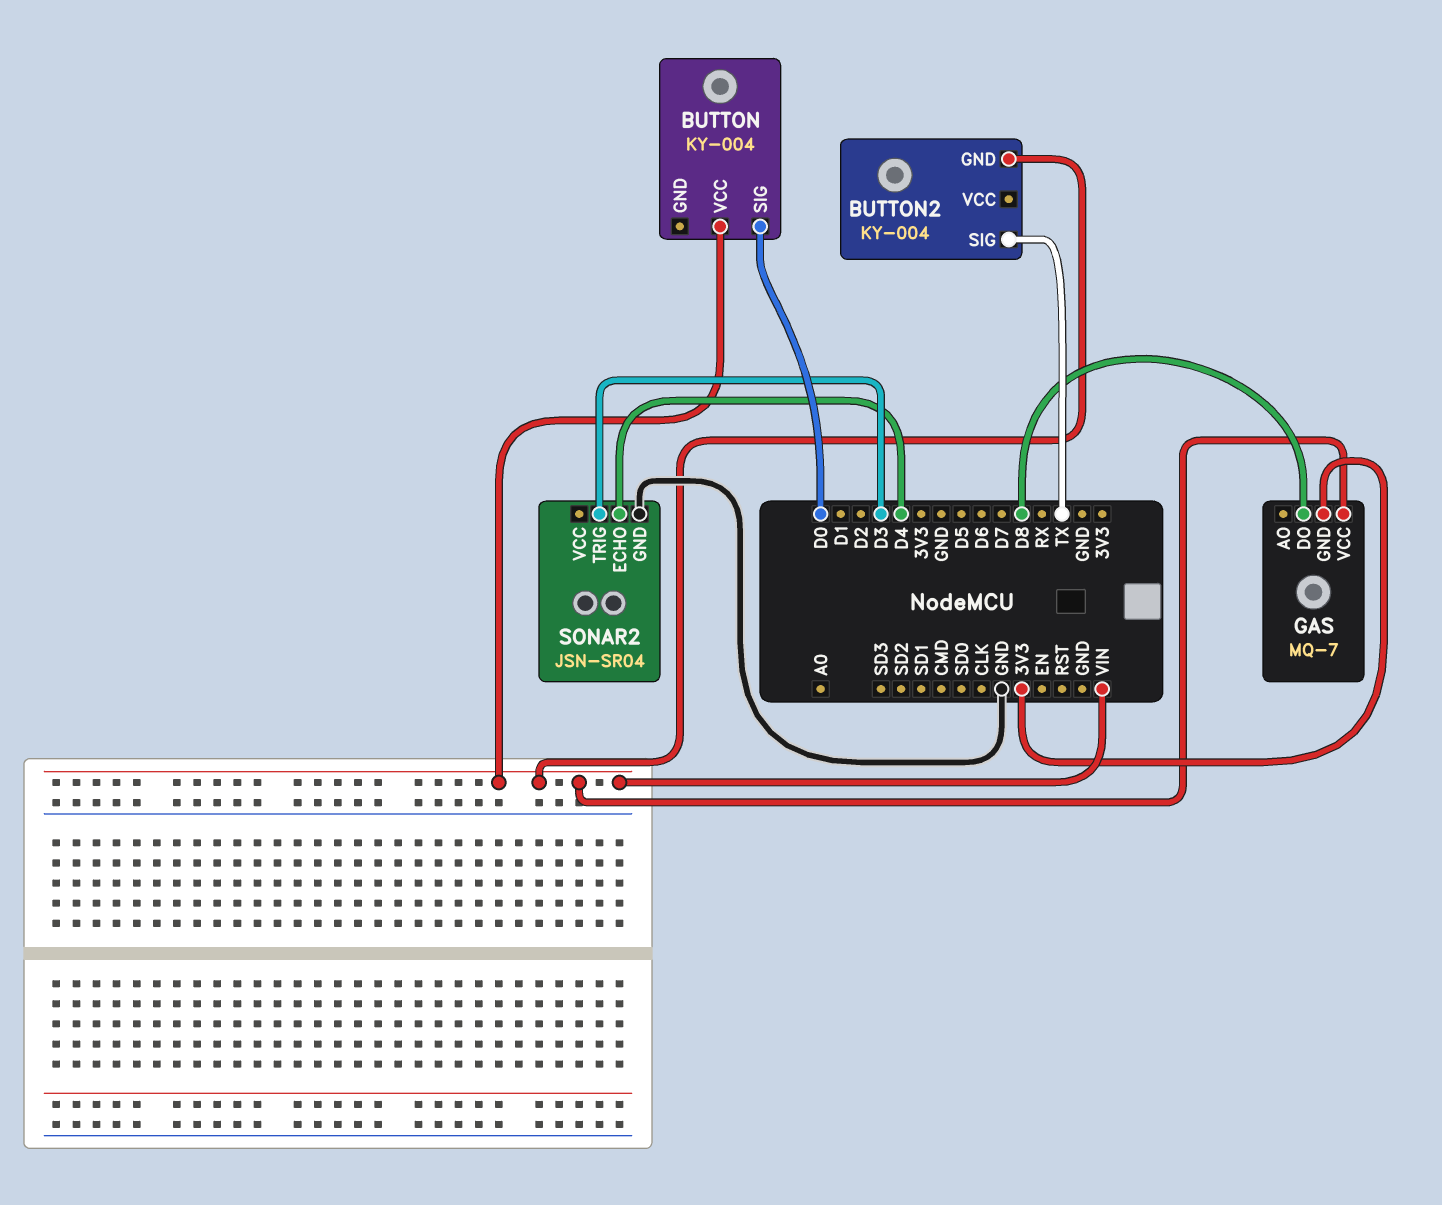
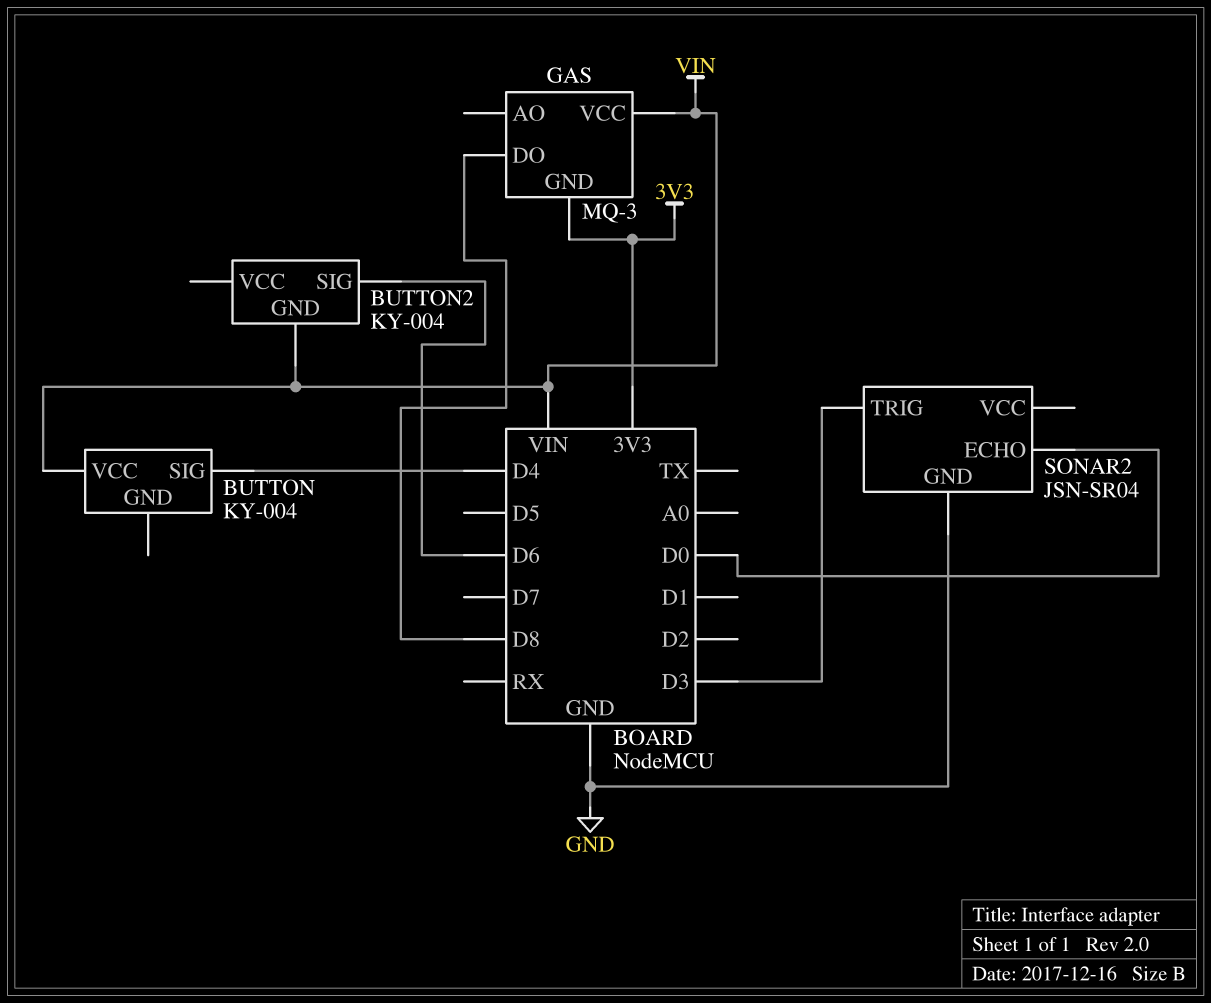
BUTTON pin SIG: D0 -> D4
BUTTON2 pin SIG: TX -> D6
GAS: MQ-7 -> MQ-3
SONAR2 pin ECHO: D4 -> D0

